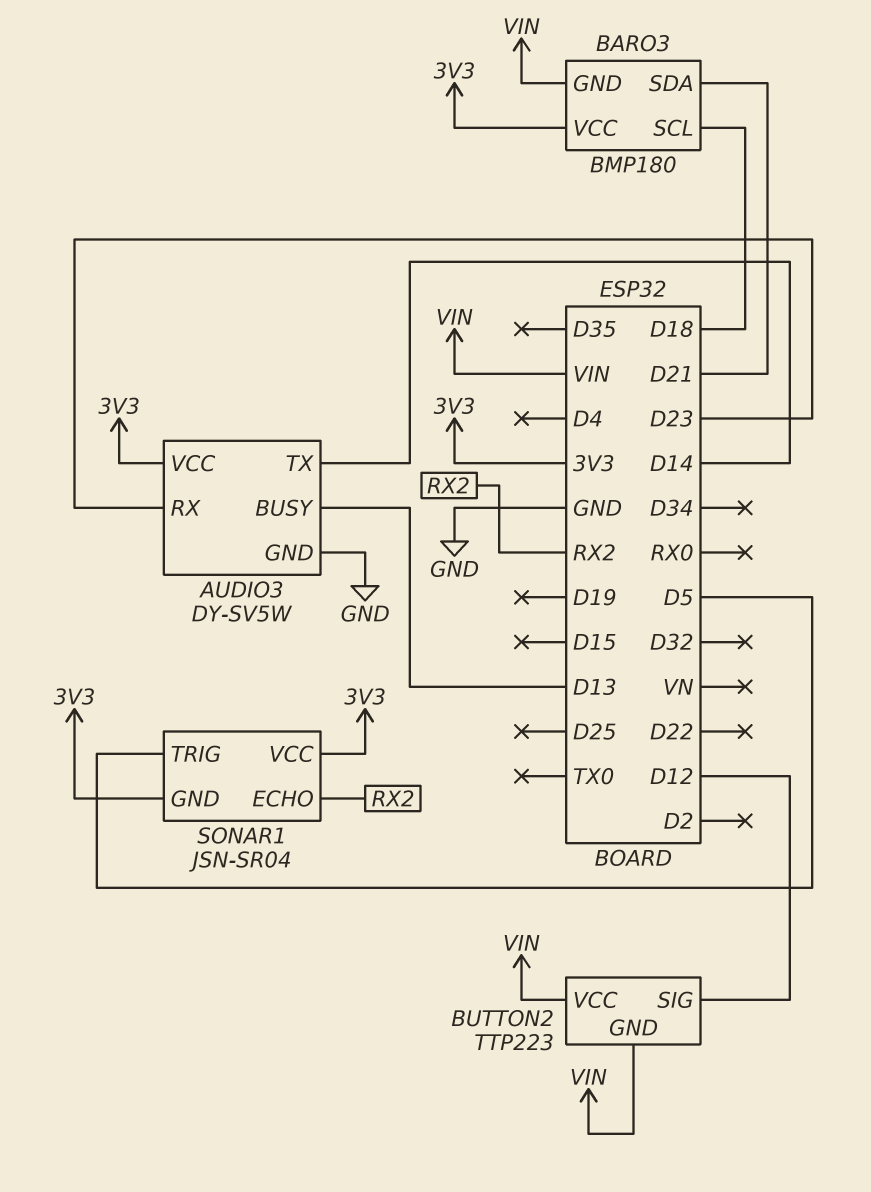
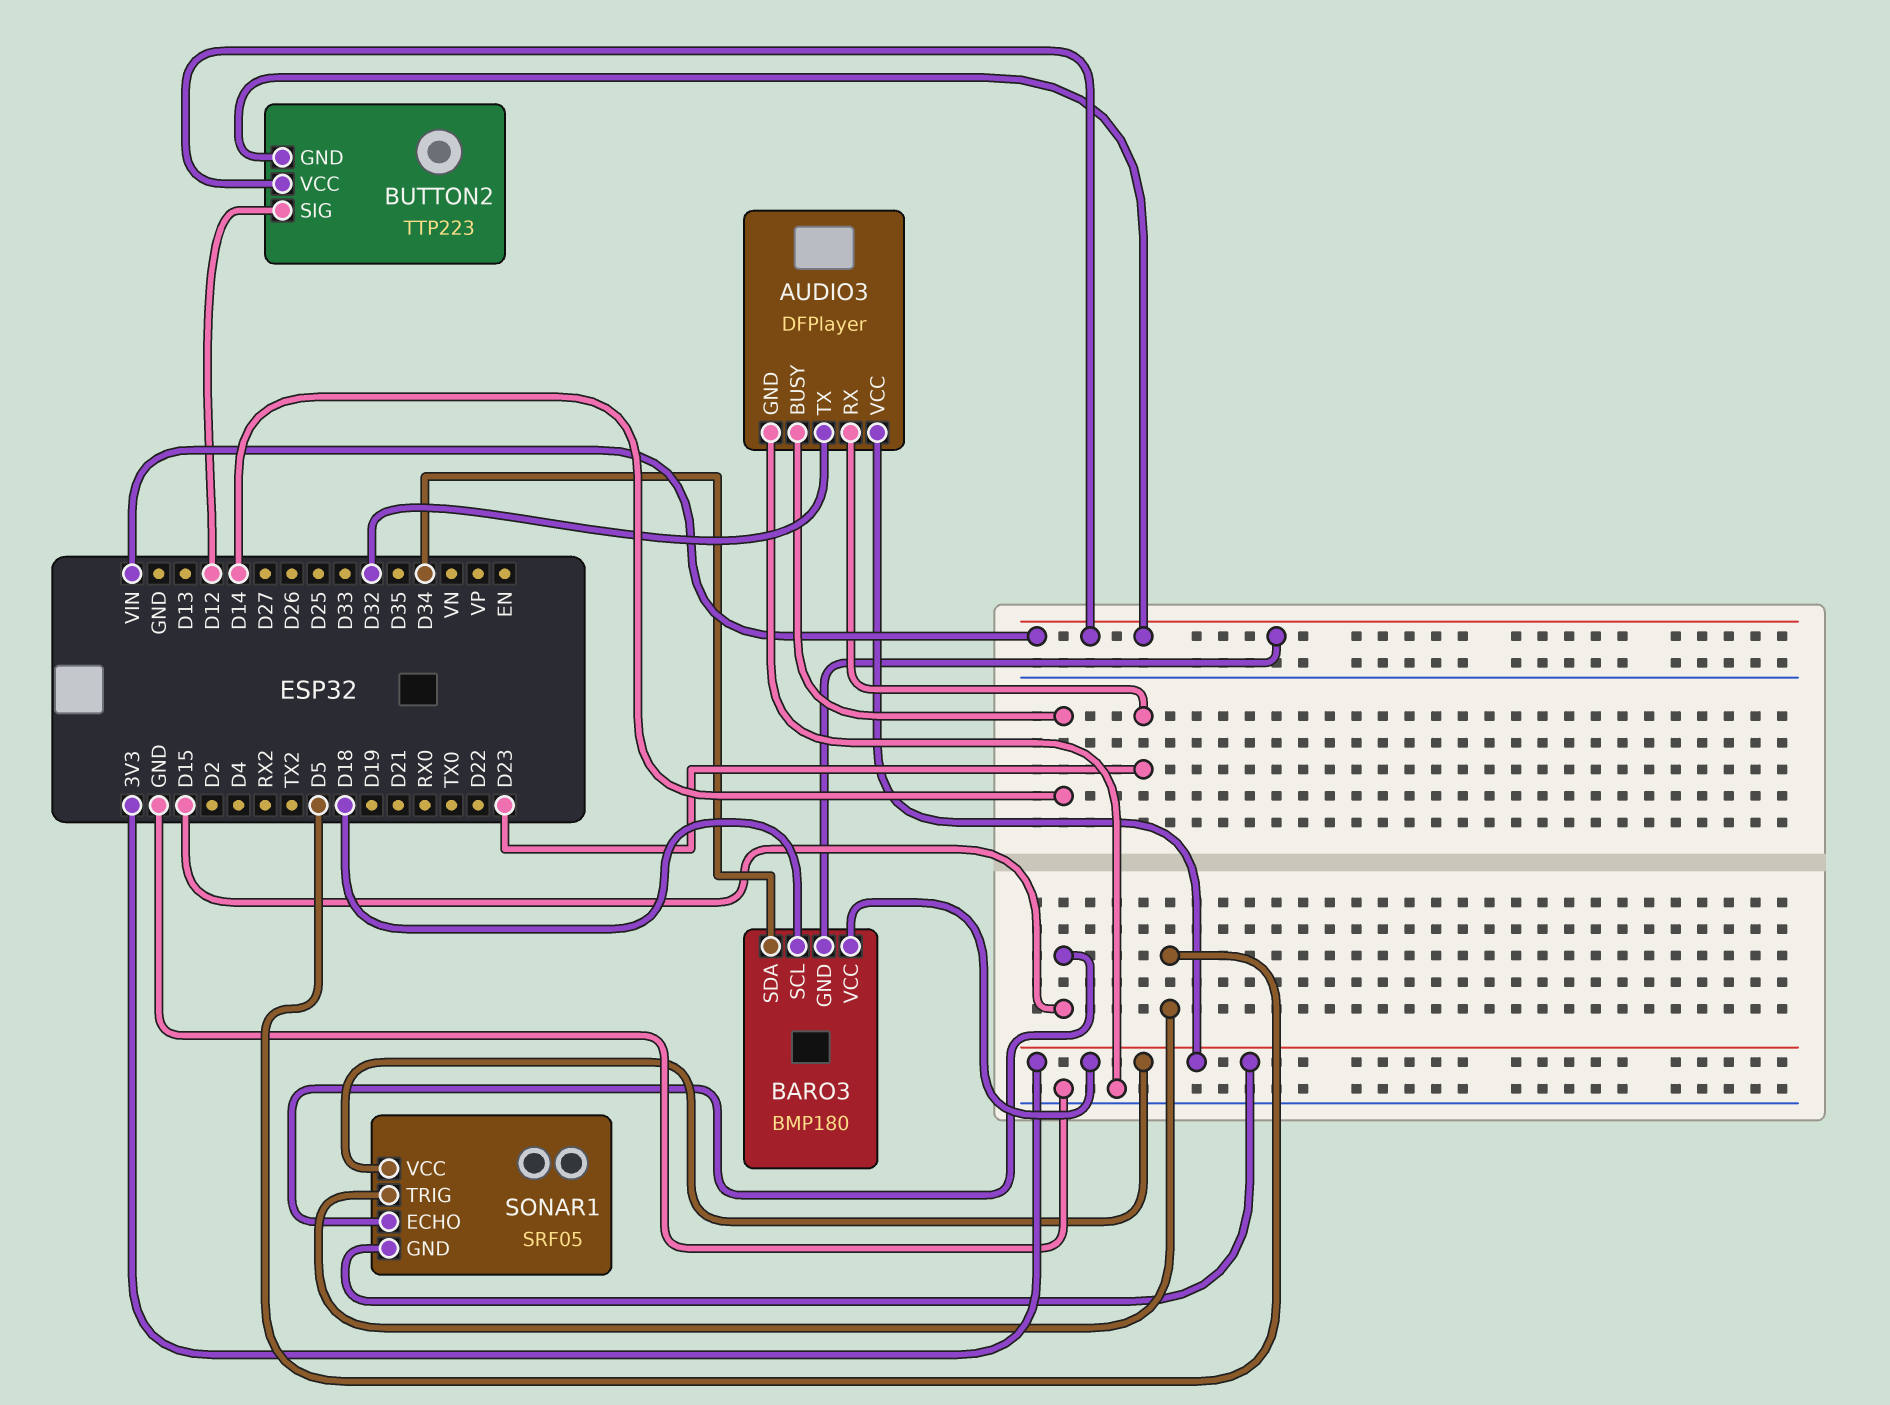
AUDIO3: DY-SV5W -> DFPlayer
AUDIO3 pin BUSY: D13 -> D14
AUDIO3 pin TX: D14 -> D32
BARO3 pin SDA: D21 -> D34
SONAR1: JSN-SR04 -> SRF05
SONAR1 pin ECHO: RX2 -> D15

